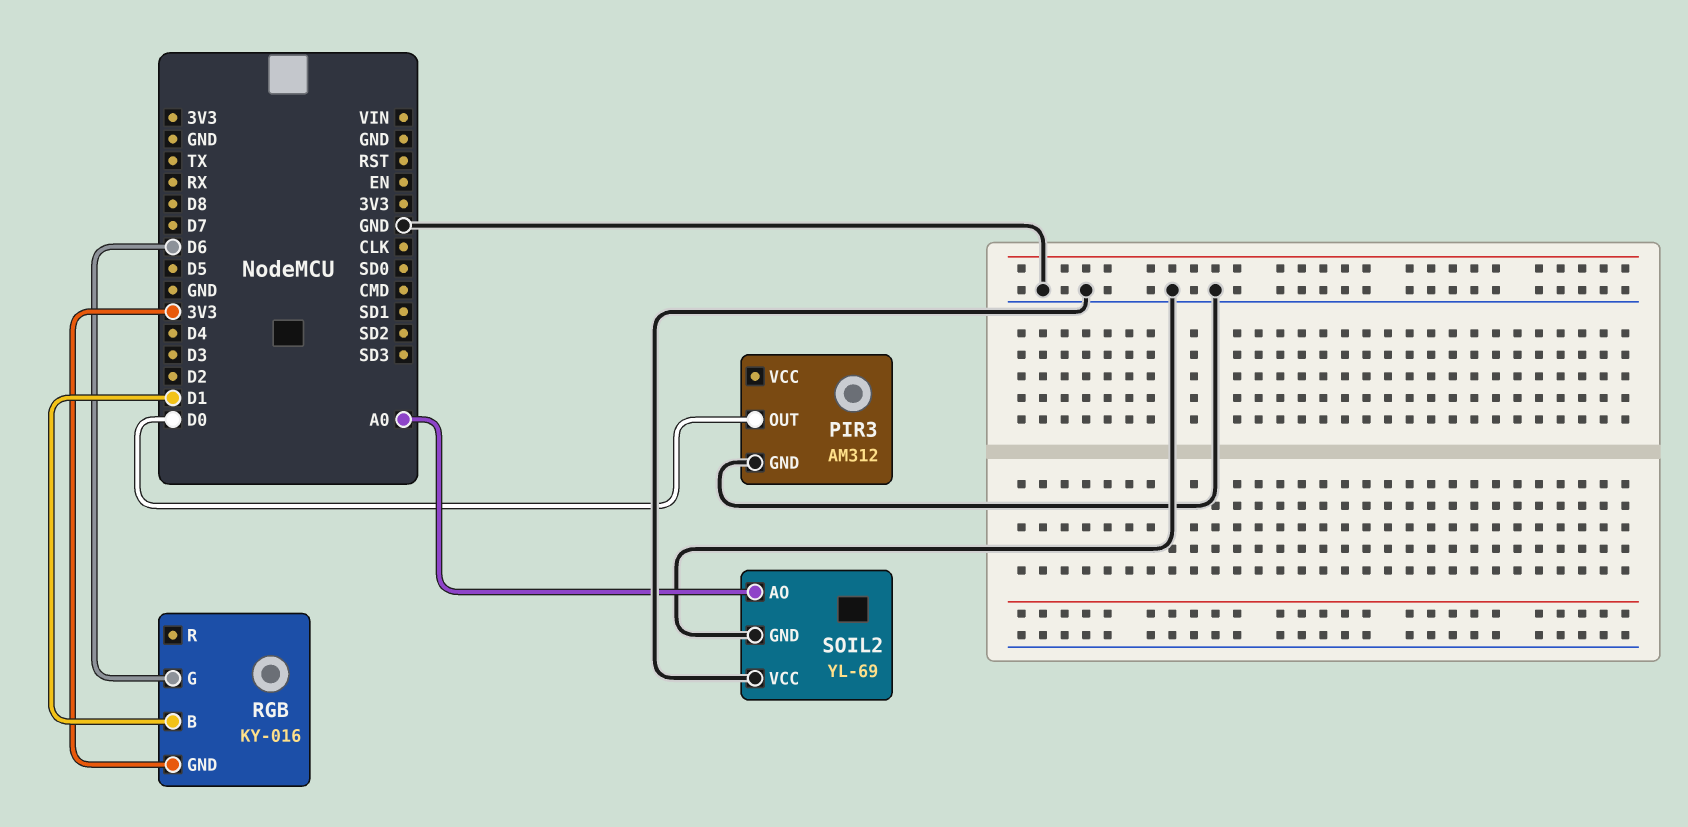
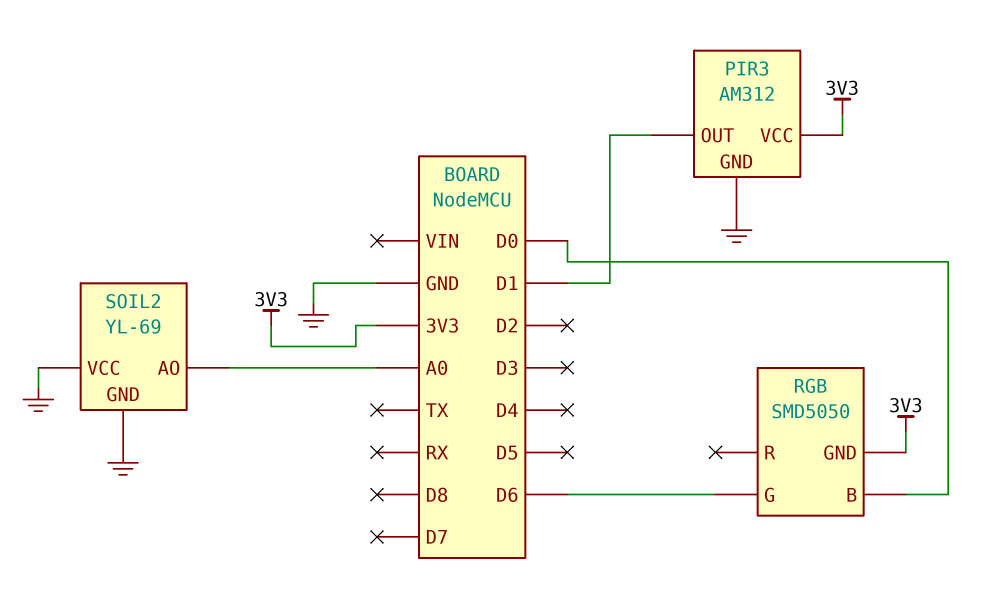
PIR3 pin OUT: D0 -> D1
PIR3 pin VCC: none -> 3V3
RGB: KY-016 -> SMD5050
RGB pin B: D1 -> D0

